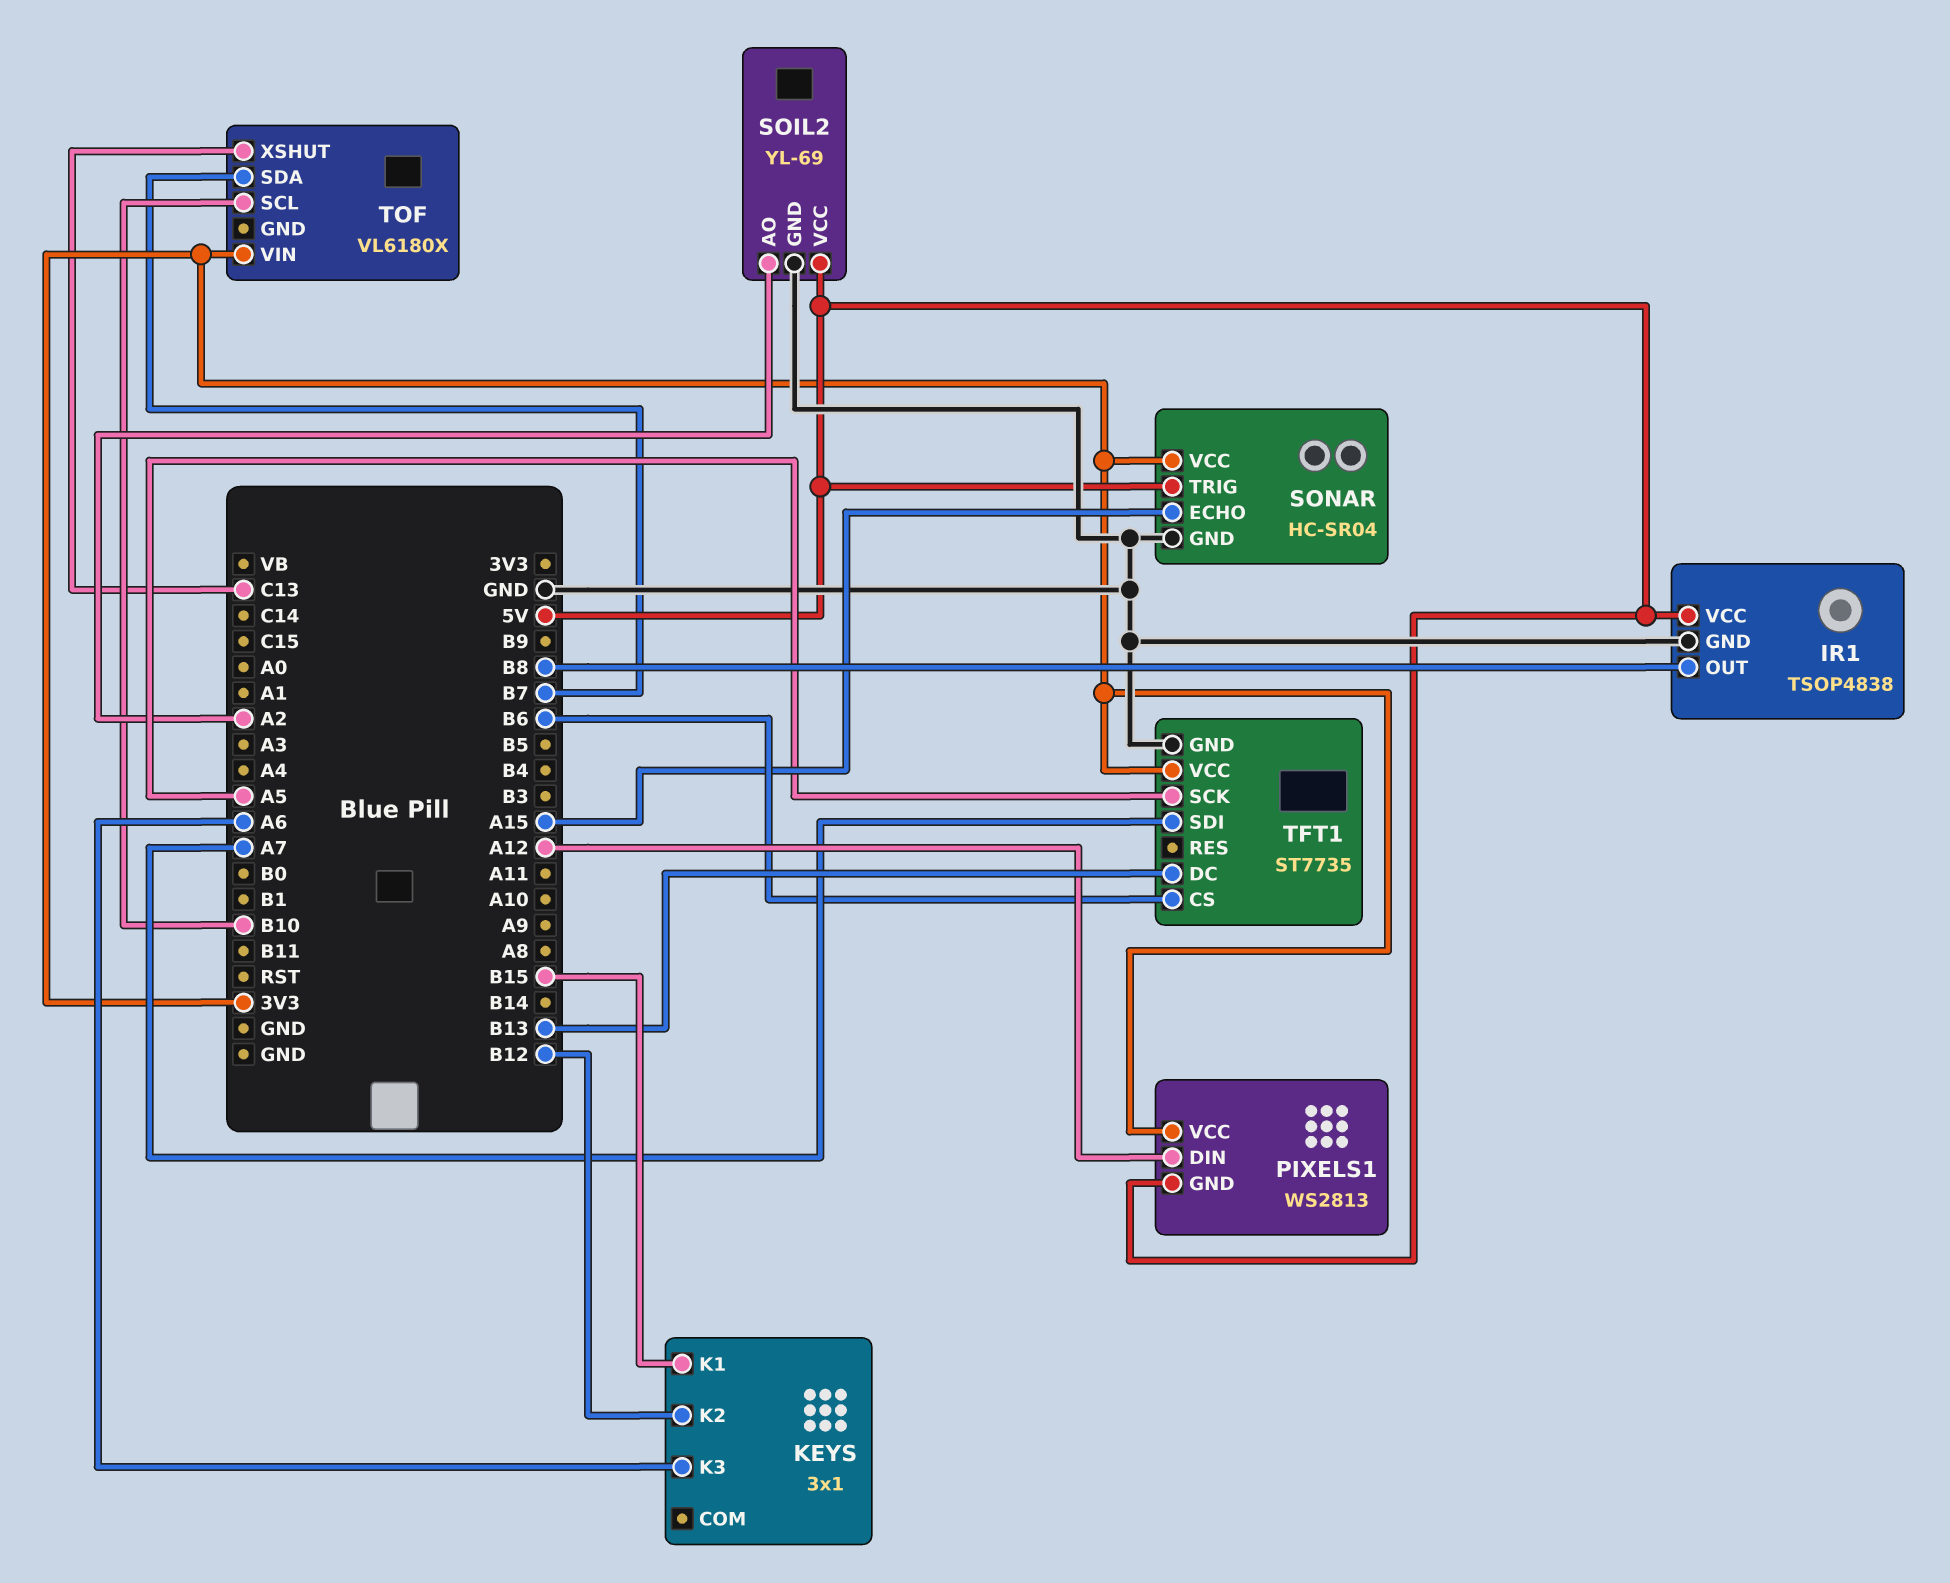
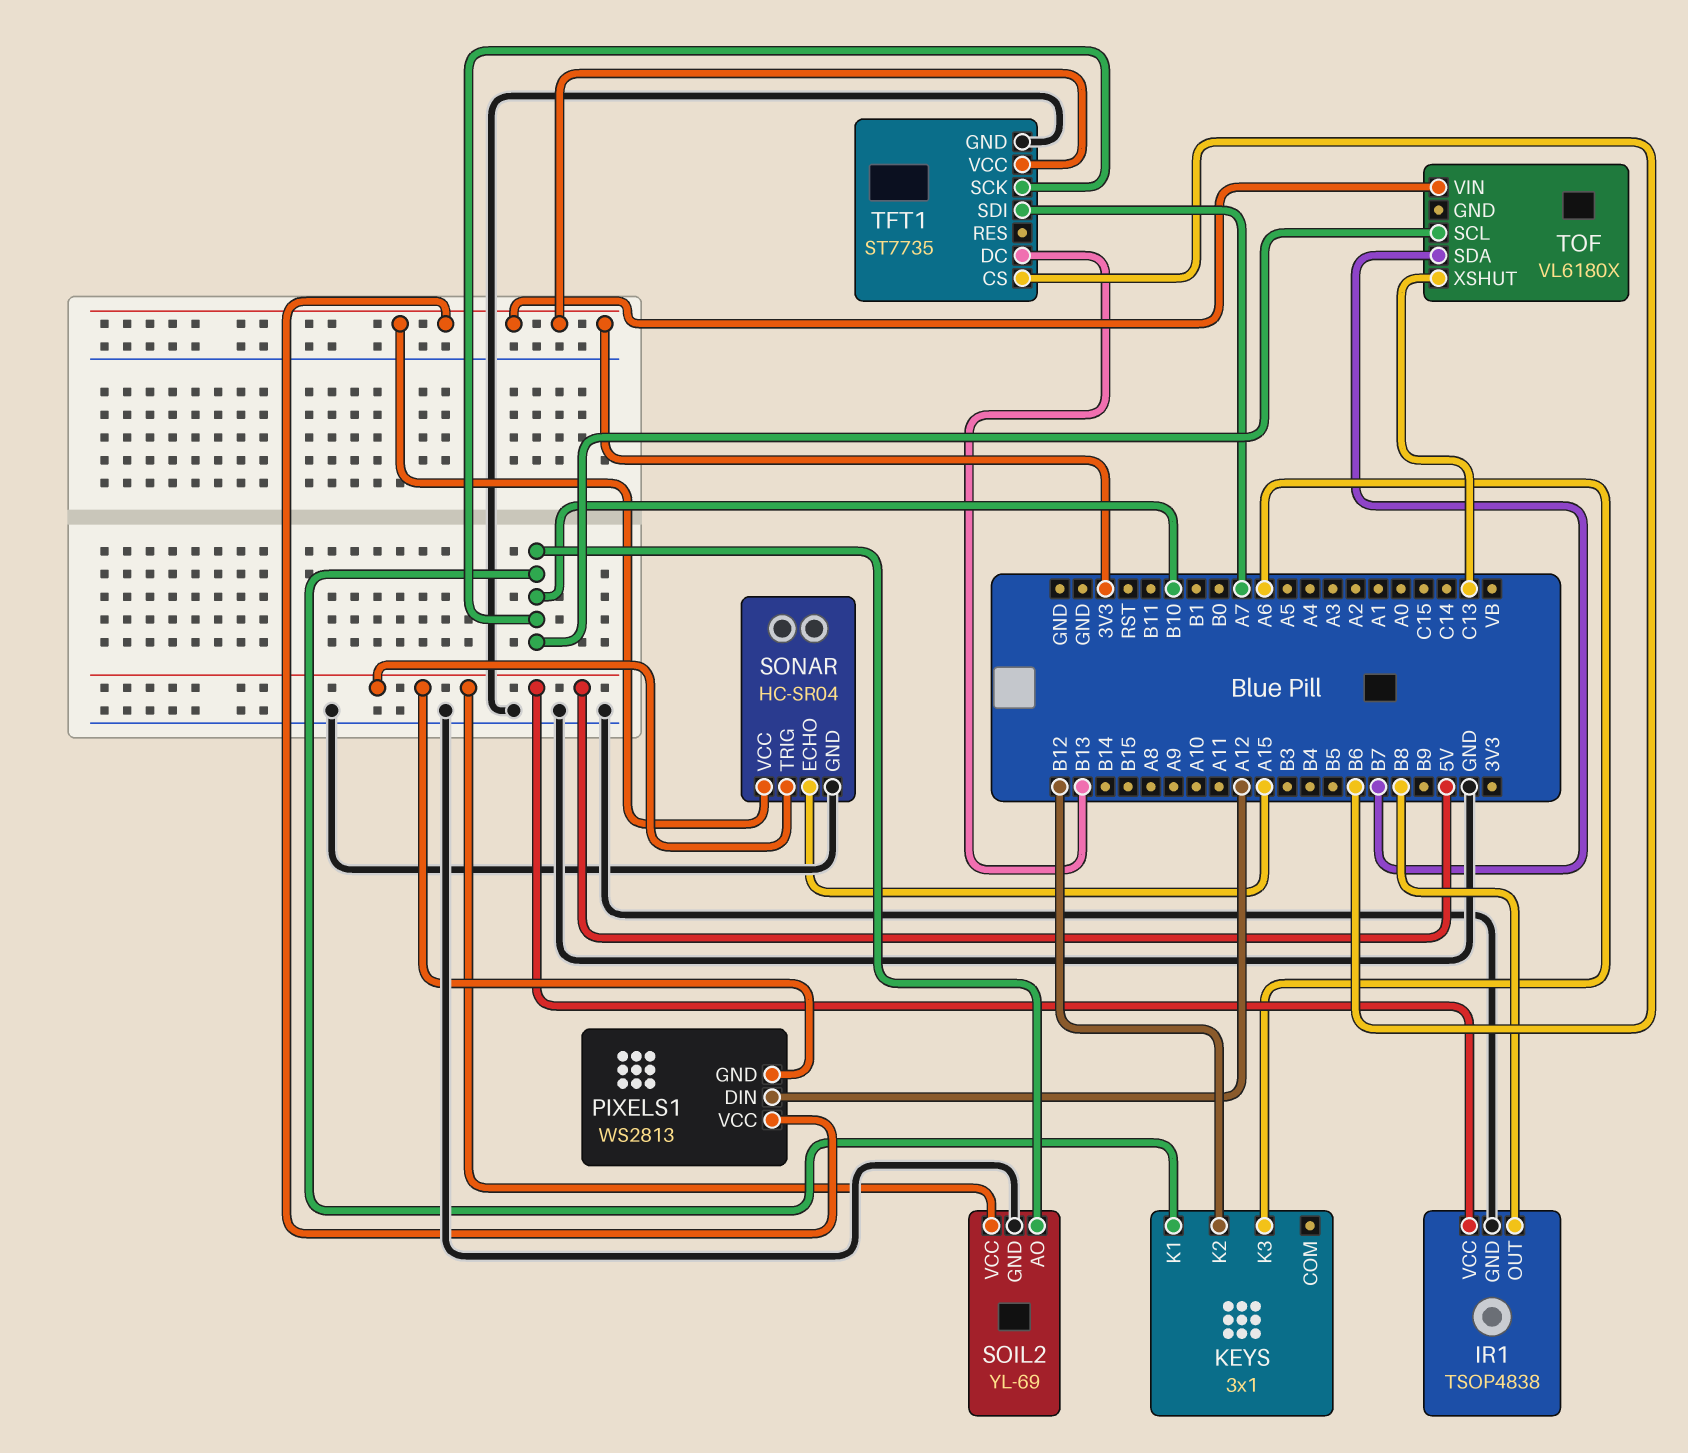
KEYS pin K1: B15 -> B10
SOIL2 pin AO: A2 -> B10
TFT1 pin SCK: A5 -> B10

